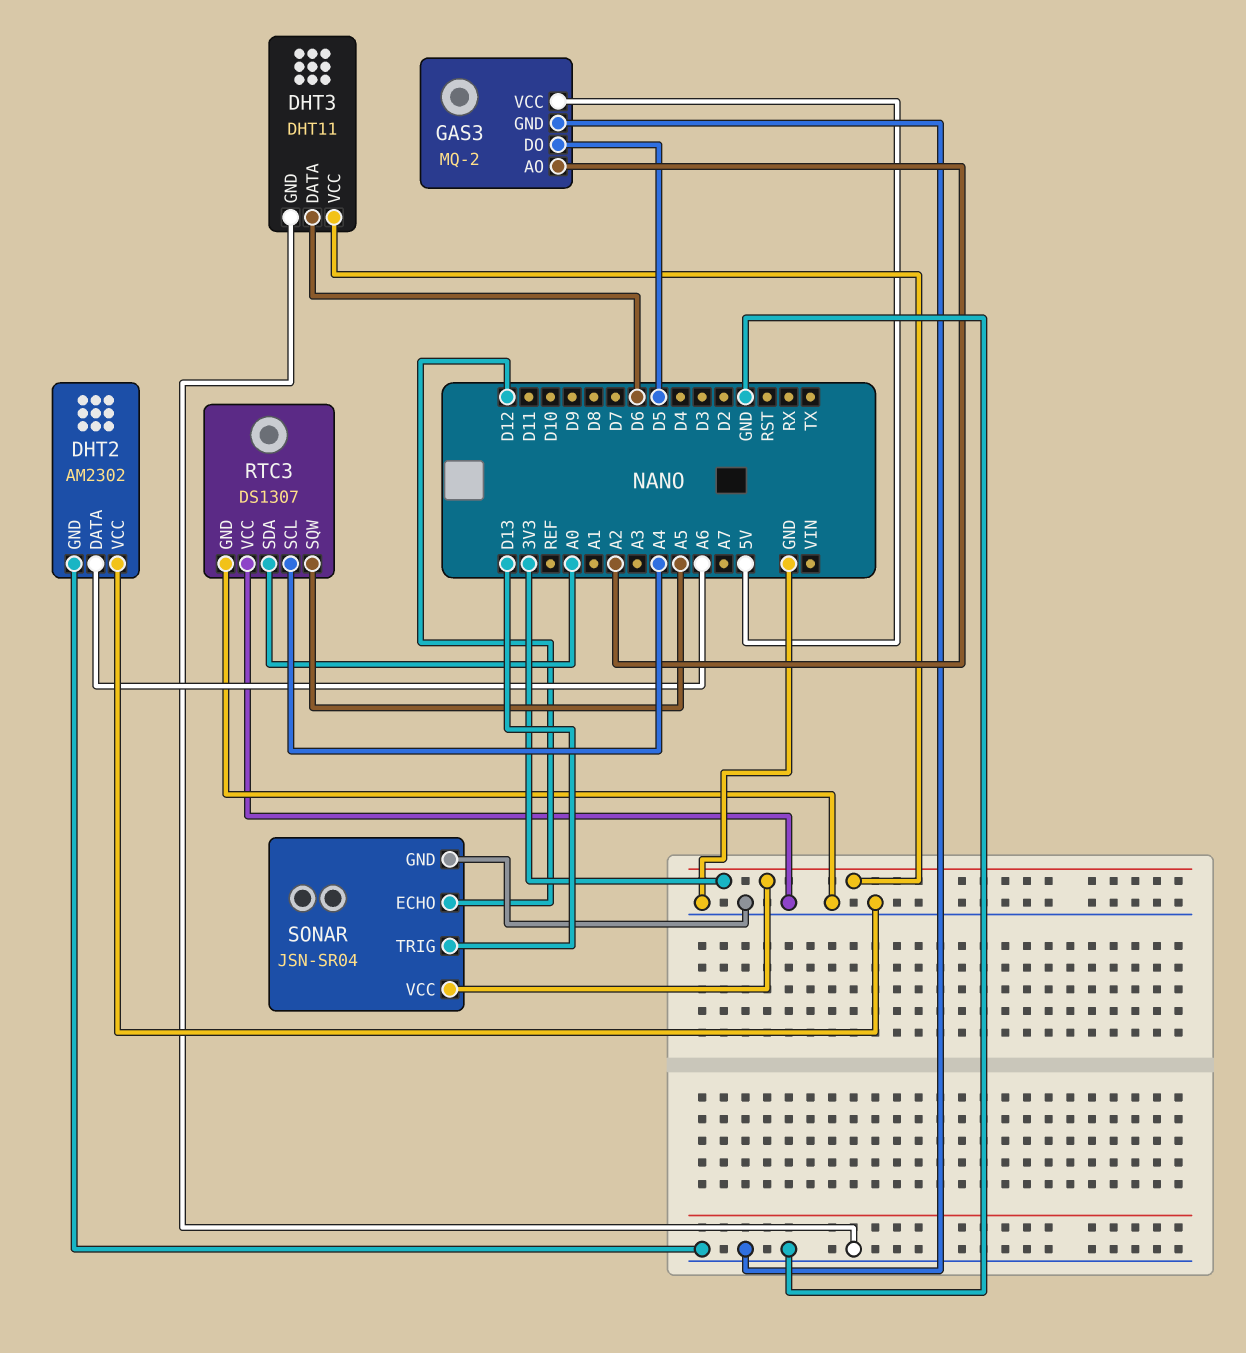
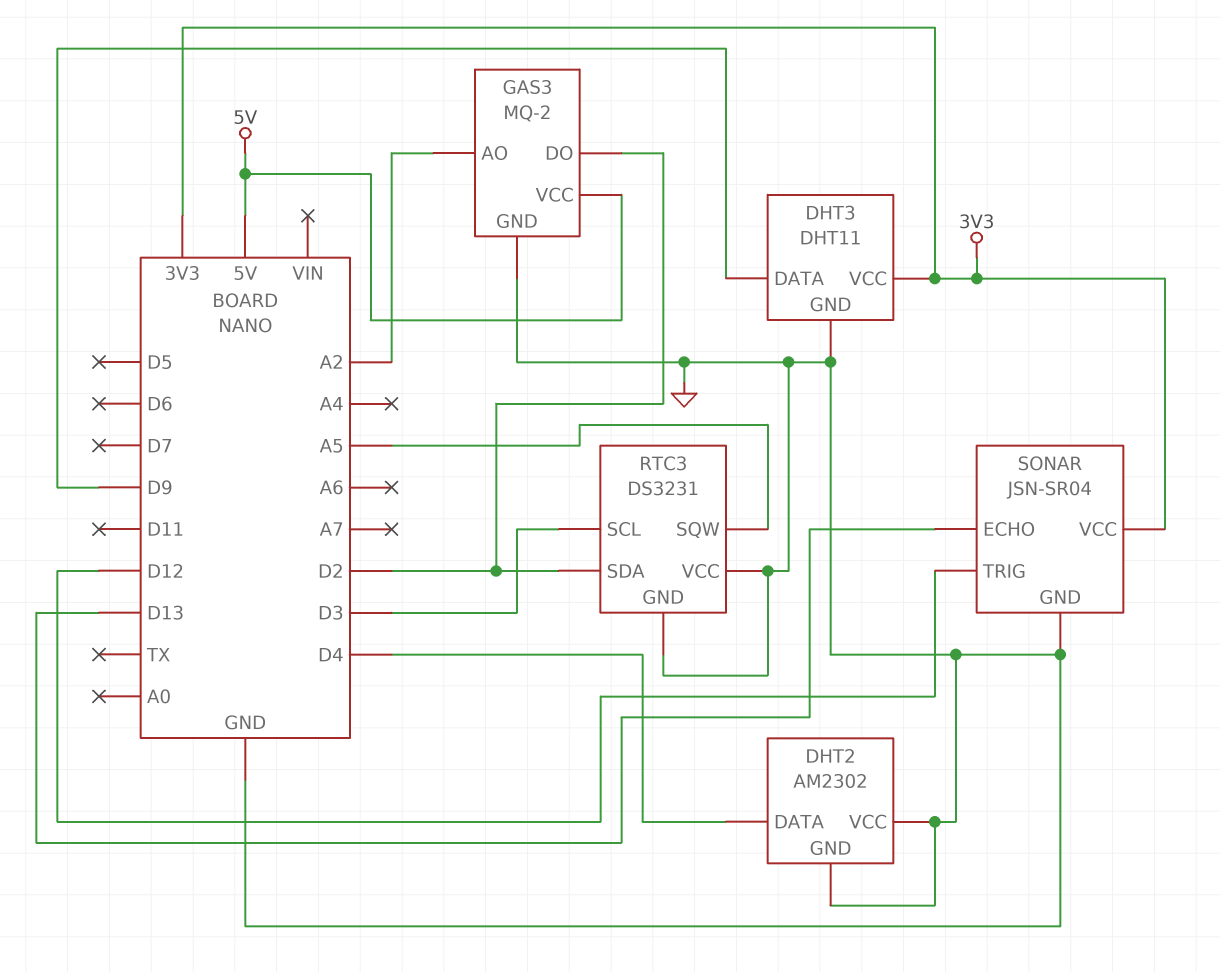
DHT2 pin DATA: A6 -> D4
DHT3 pin DATA: D6 -> D9
GAS3 pin DO: D5 -> D2
RTC3: DS1307 -> DS3231
RTC3 pin SCL: A4 -> D3
RTC3 pin SDA: A0 -> D2
SONAR pin ECHO: D12 -> D13
SONAR pin TRIG: D13 -> D12

